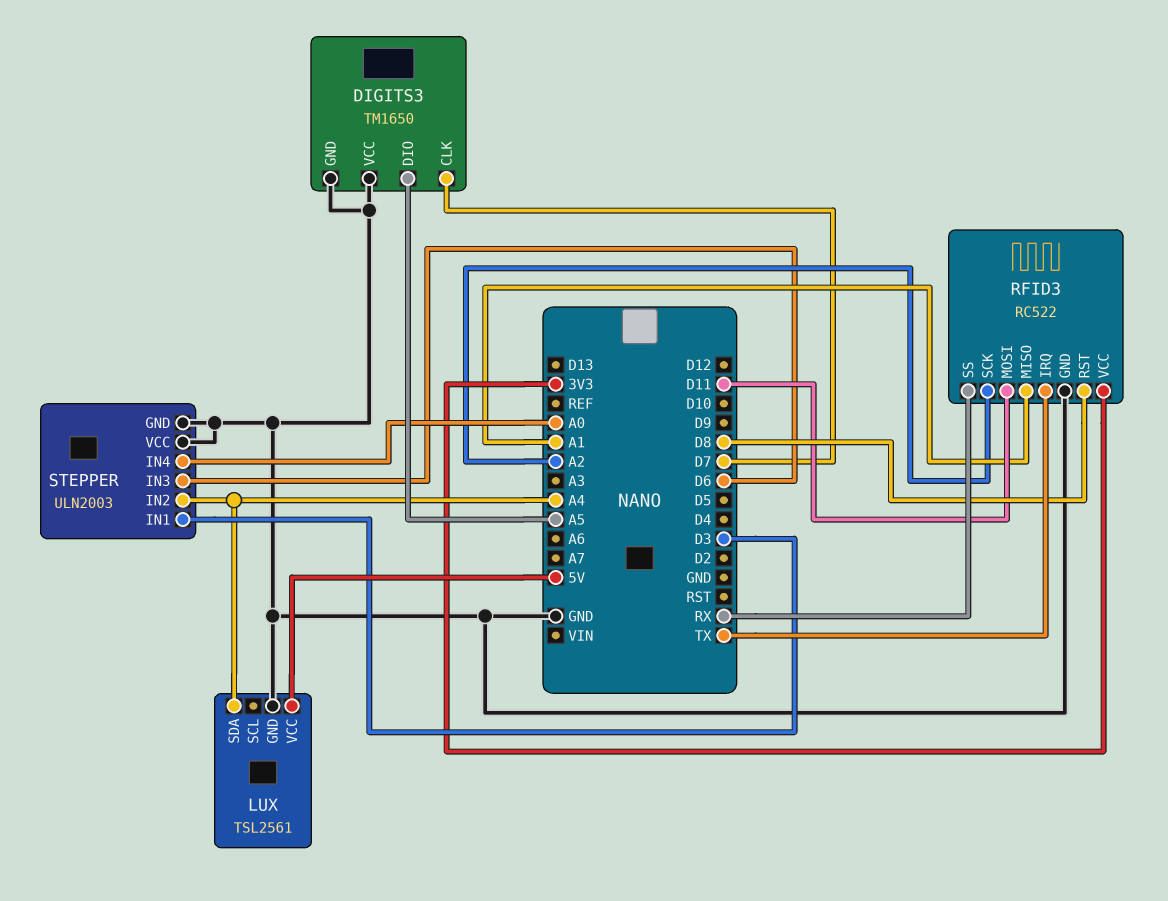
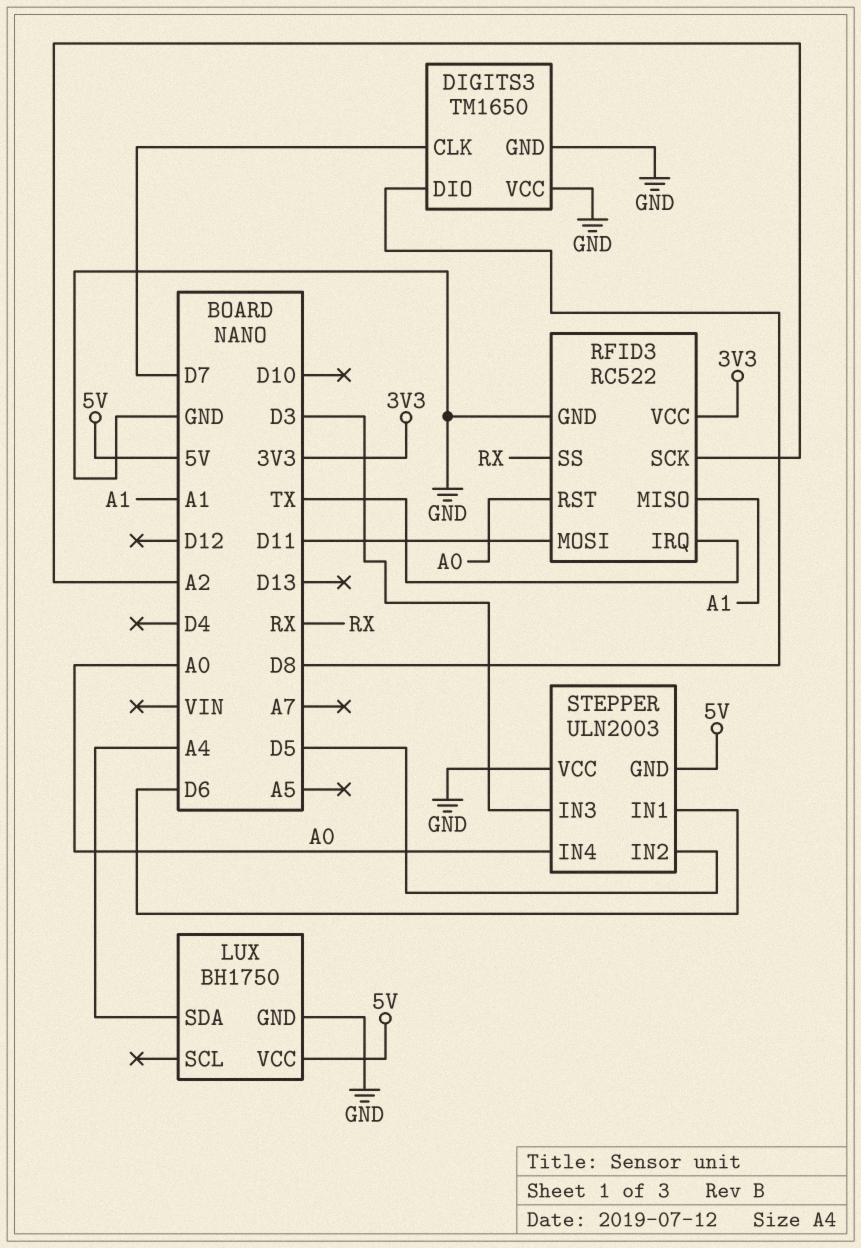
DIGITS3 pin DIO: A5 -> D8
LUX: TSL2561 -> BH1750
RFID3 pin RST: D8 -> A0
STEPPER pin GND: GND -> 5V
STEPPER pin IN1: D3 -> D6
STEPPER pin IN2: A4 -> D5
STEPPER pin IN3: D6 -> D3

